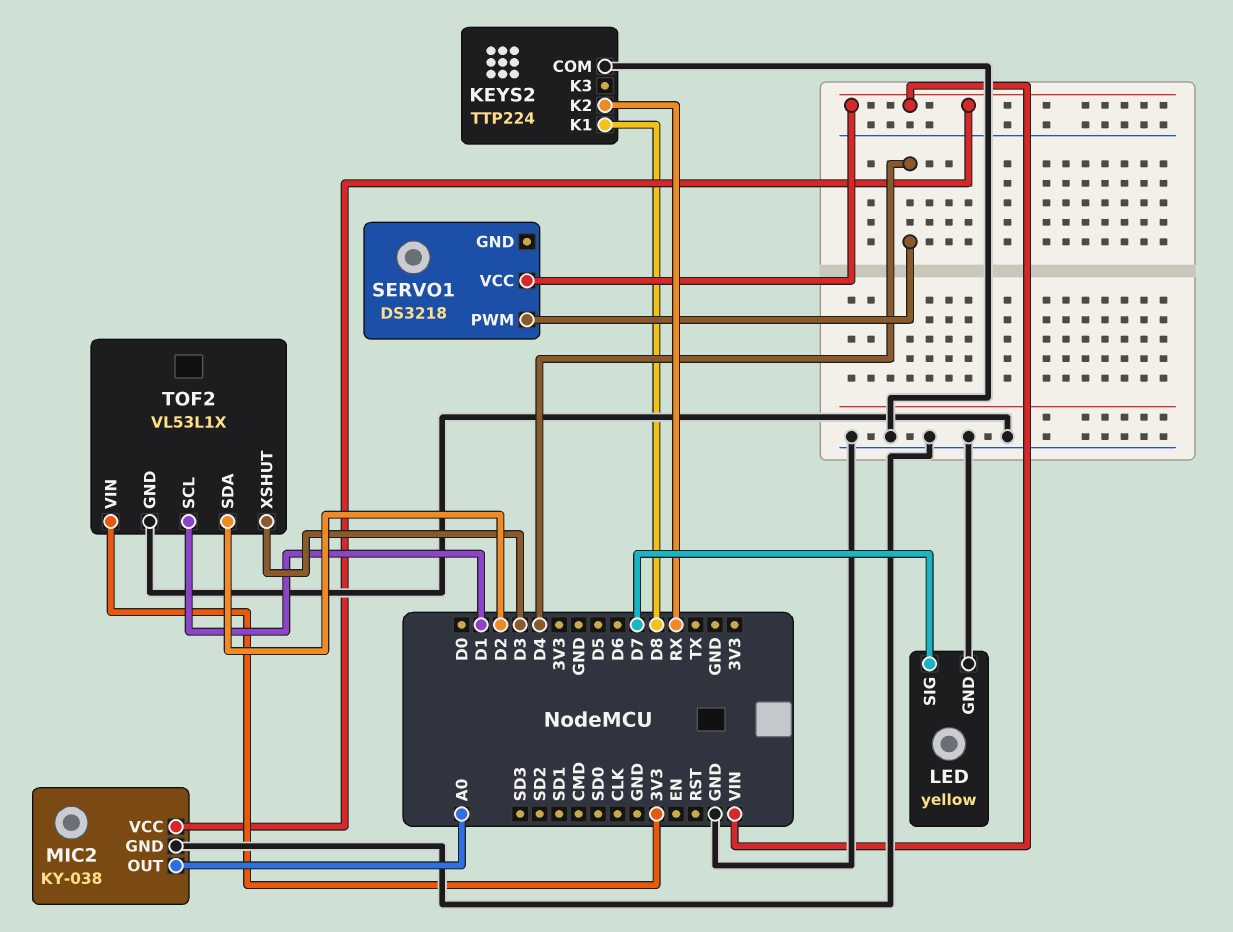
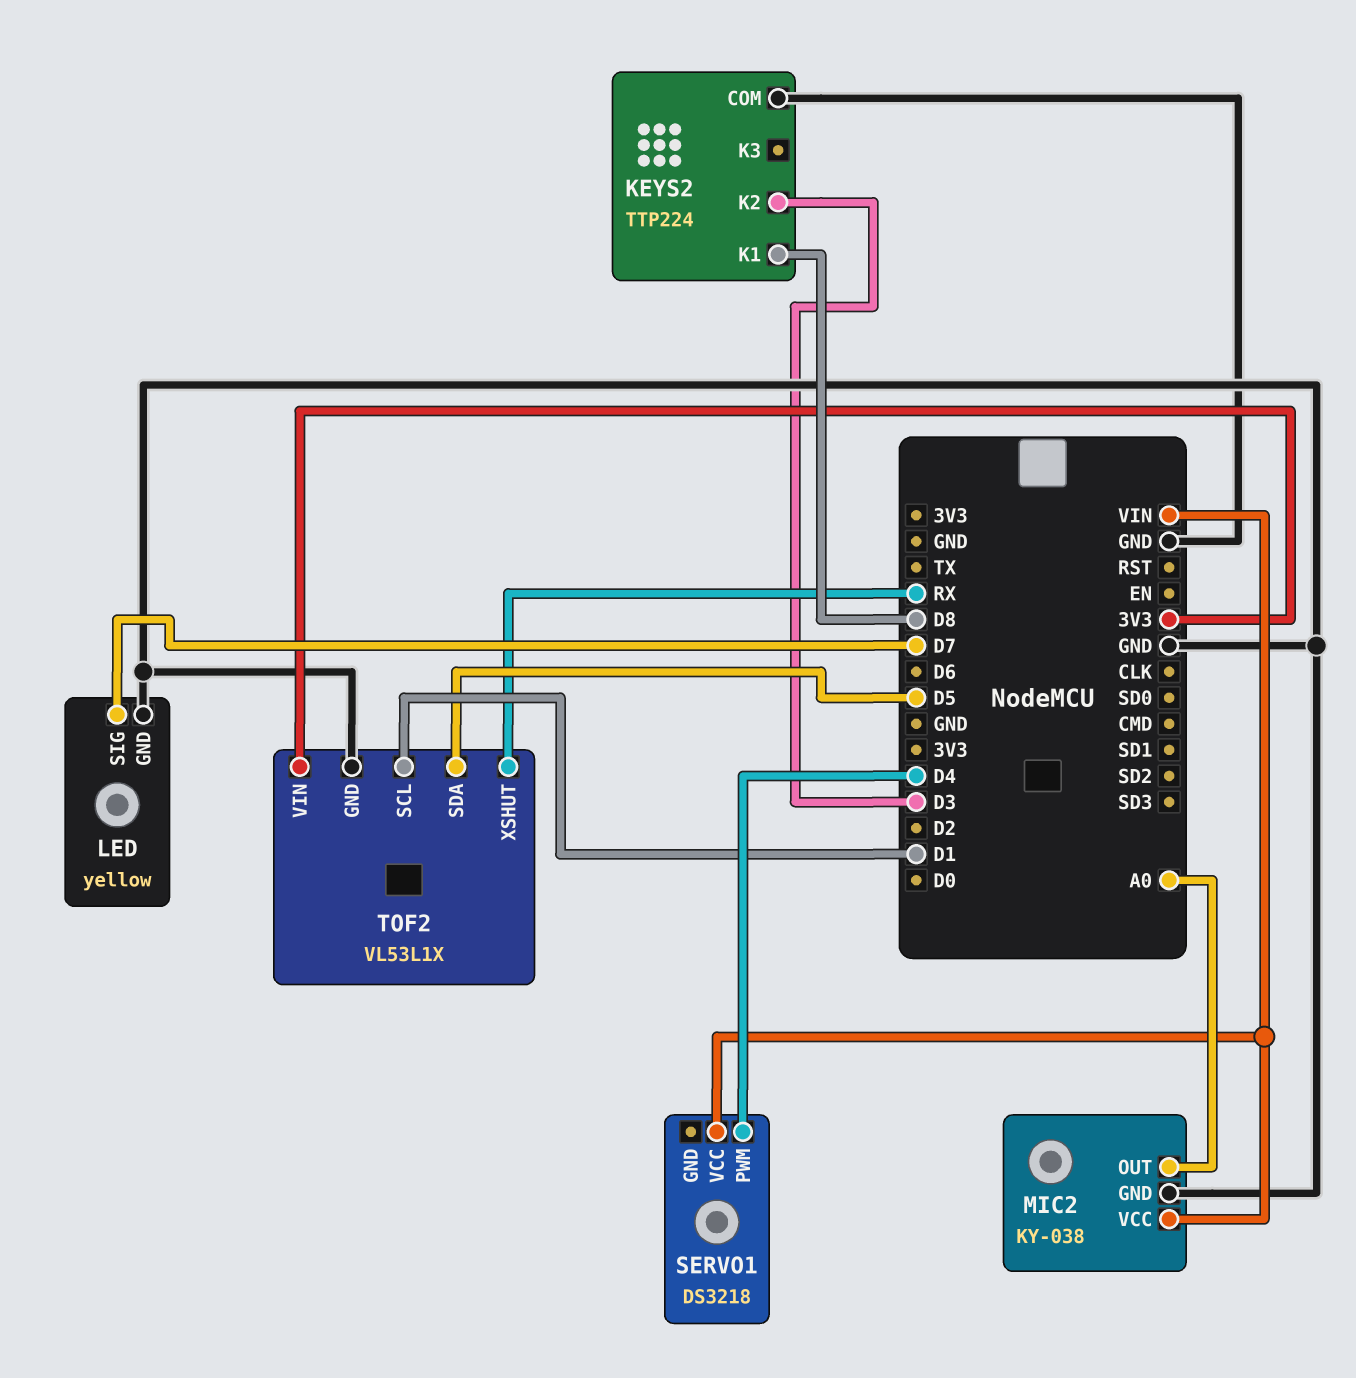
KEYS2 pin K2: RX -> D3
TOF2 pin SDA: D2 -> D5
TOF2 pin XSHUT: D3 -> RX

